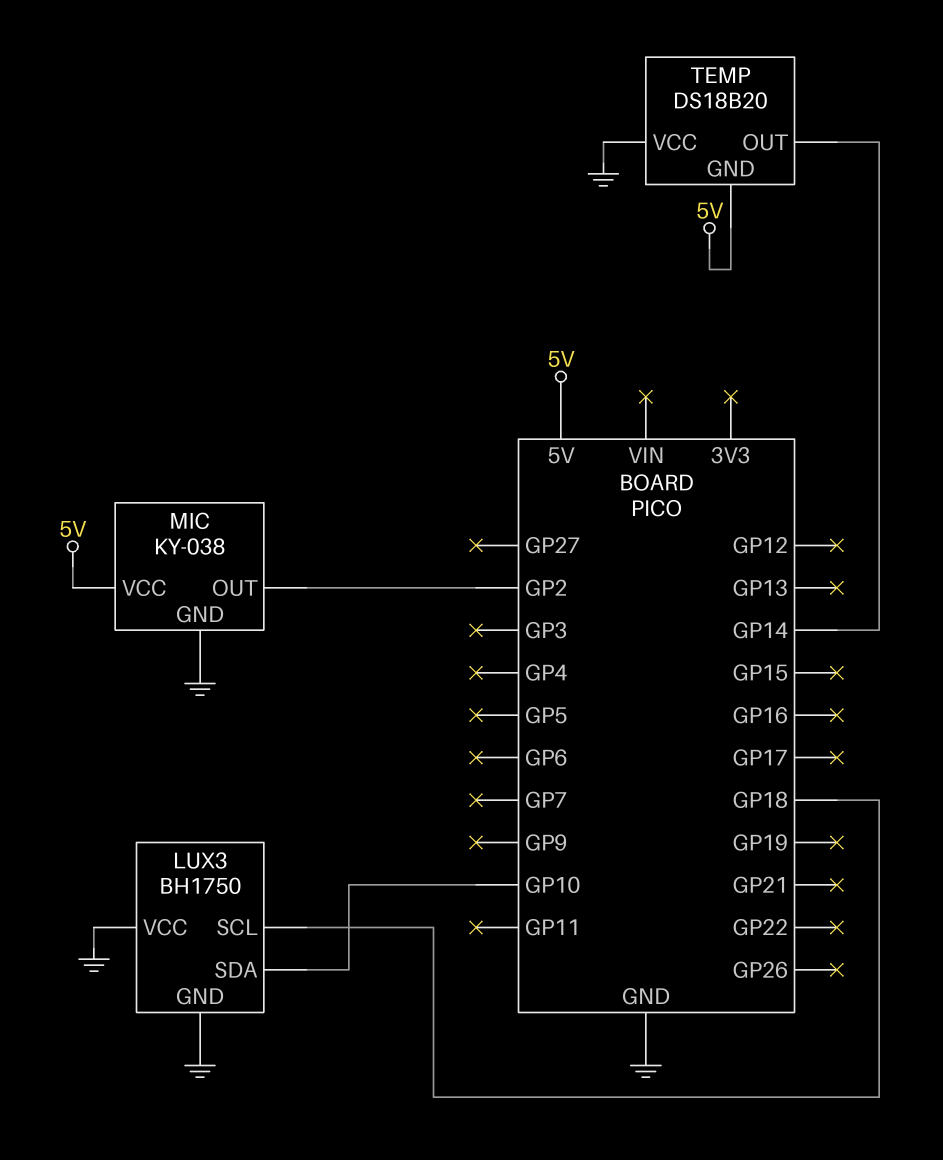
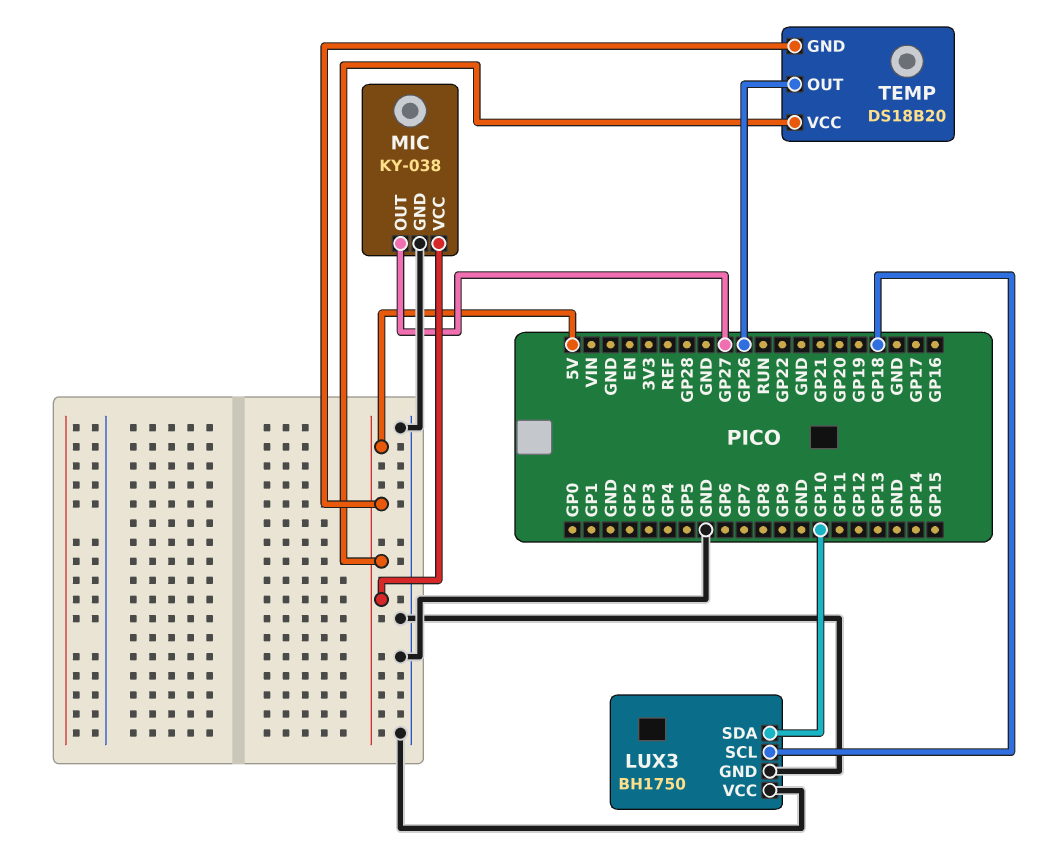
MIC pin OUT: GP2 -> GP27
TEMP pin OUT: GP14 -> GP26
TEMP pin VCC: GND -> 5V

